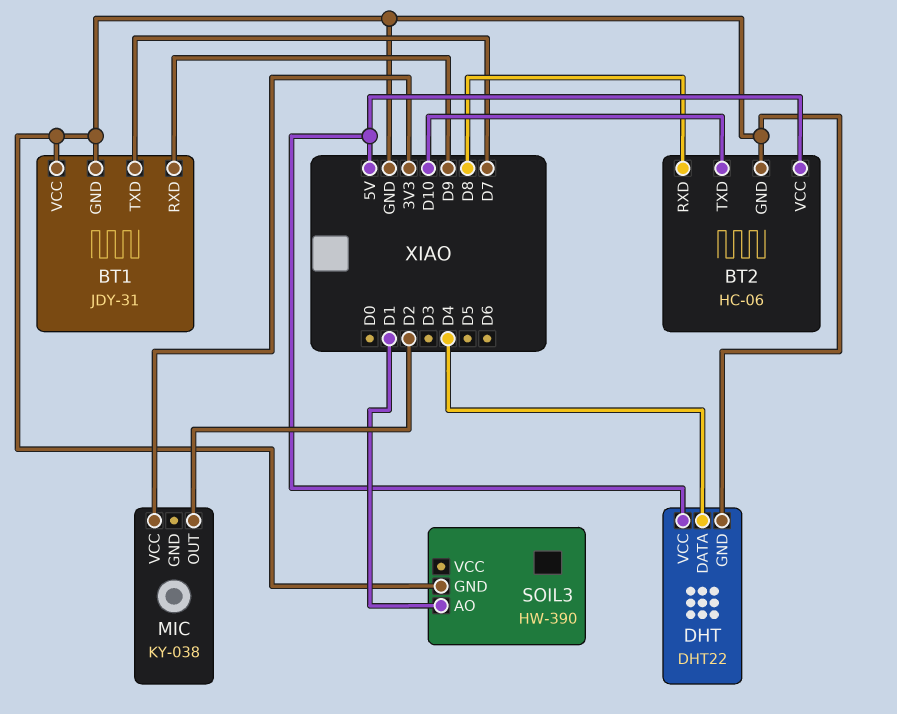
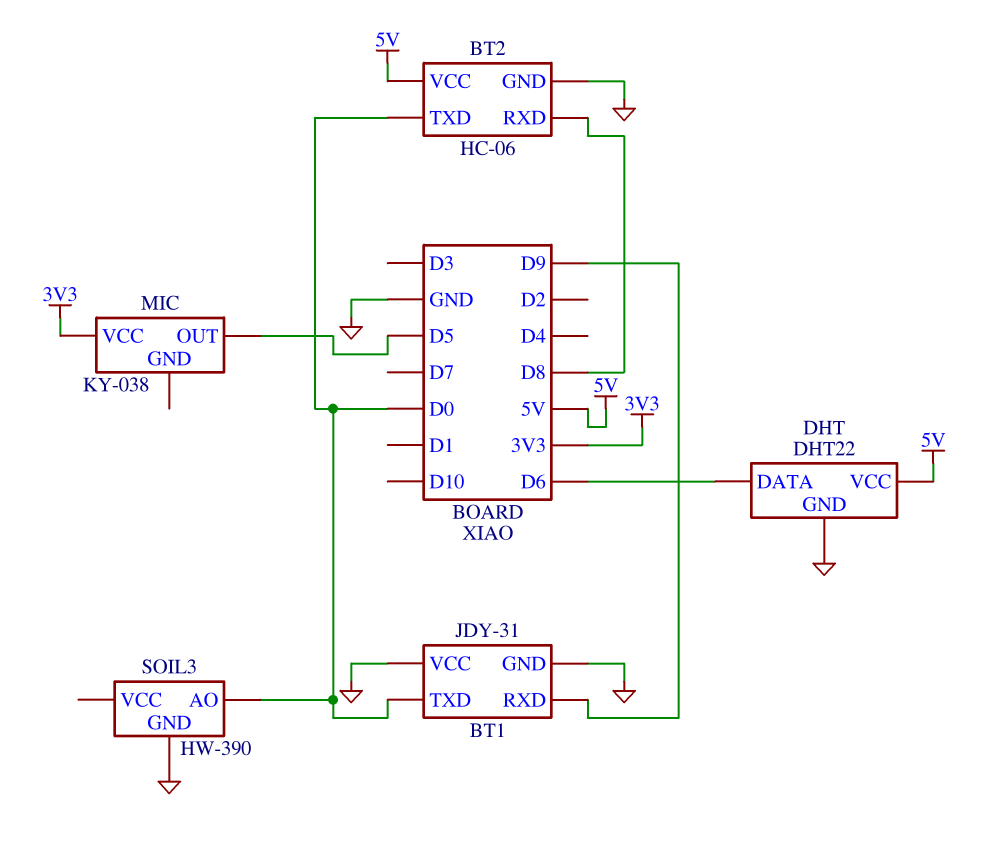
BT1 pin TXD: D7 -> D0
BT2 pin TXD: D10 -> D0
DHT pin DATA: D4 -> D6
MIC pin OUT: D2 -> D5
SOIL3 pin AO: D1 -> D0

